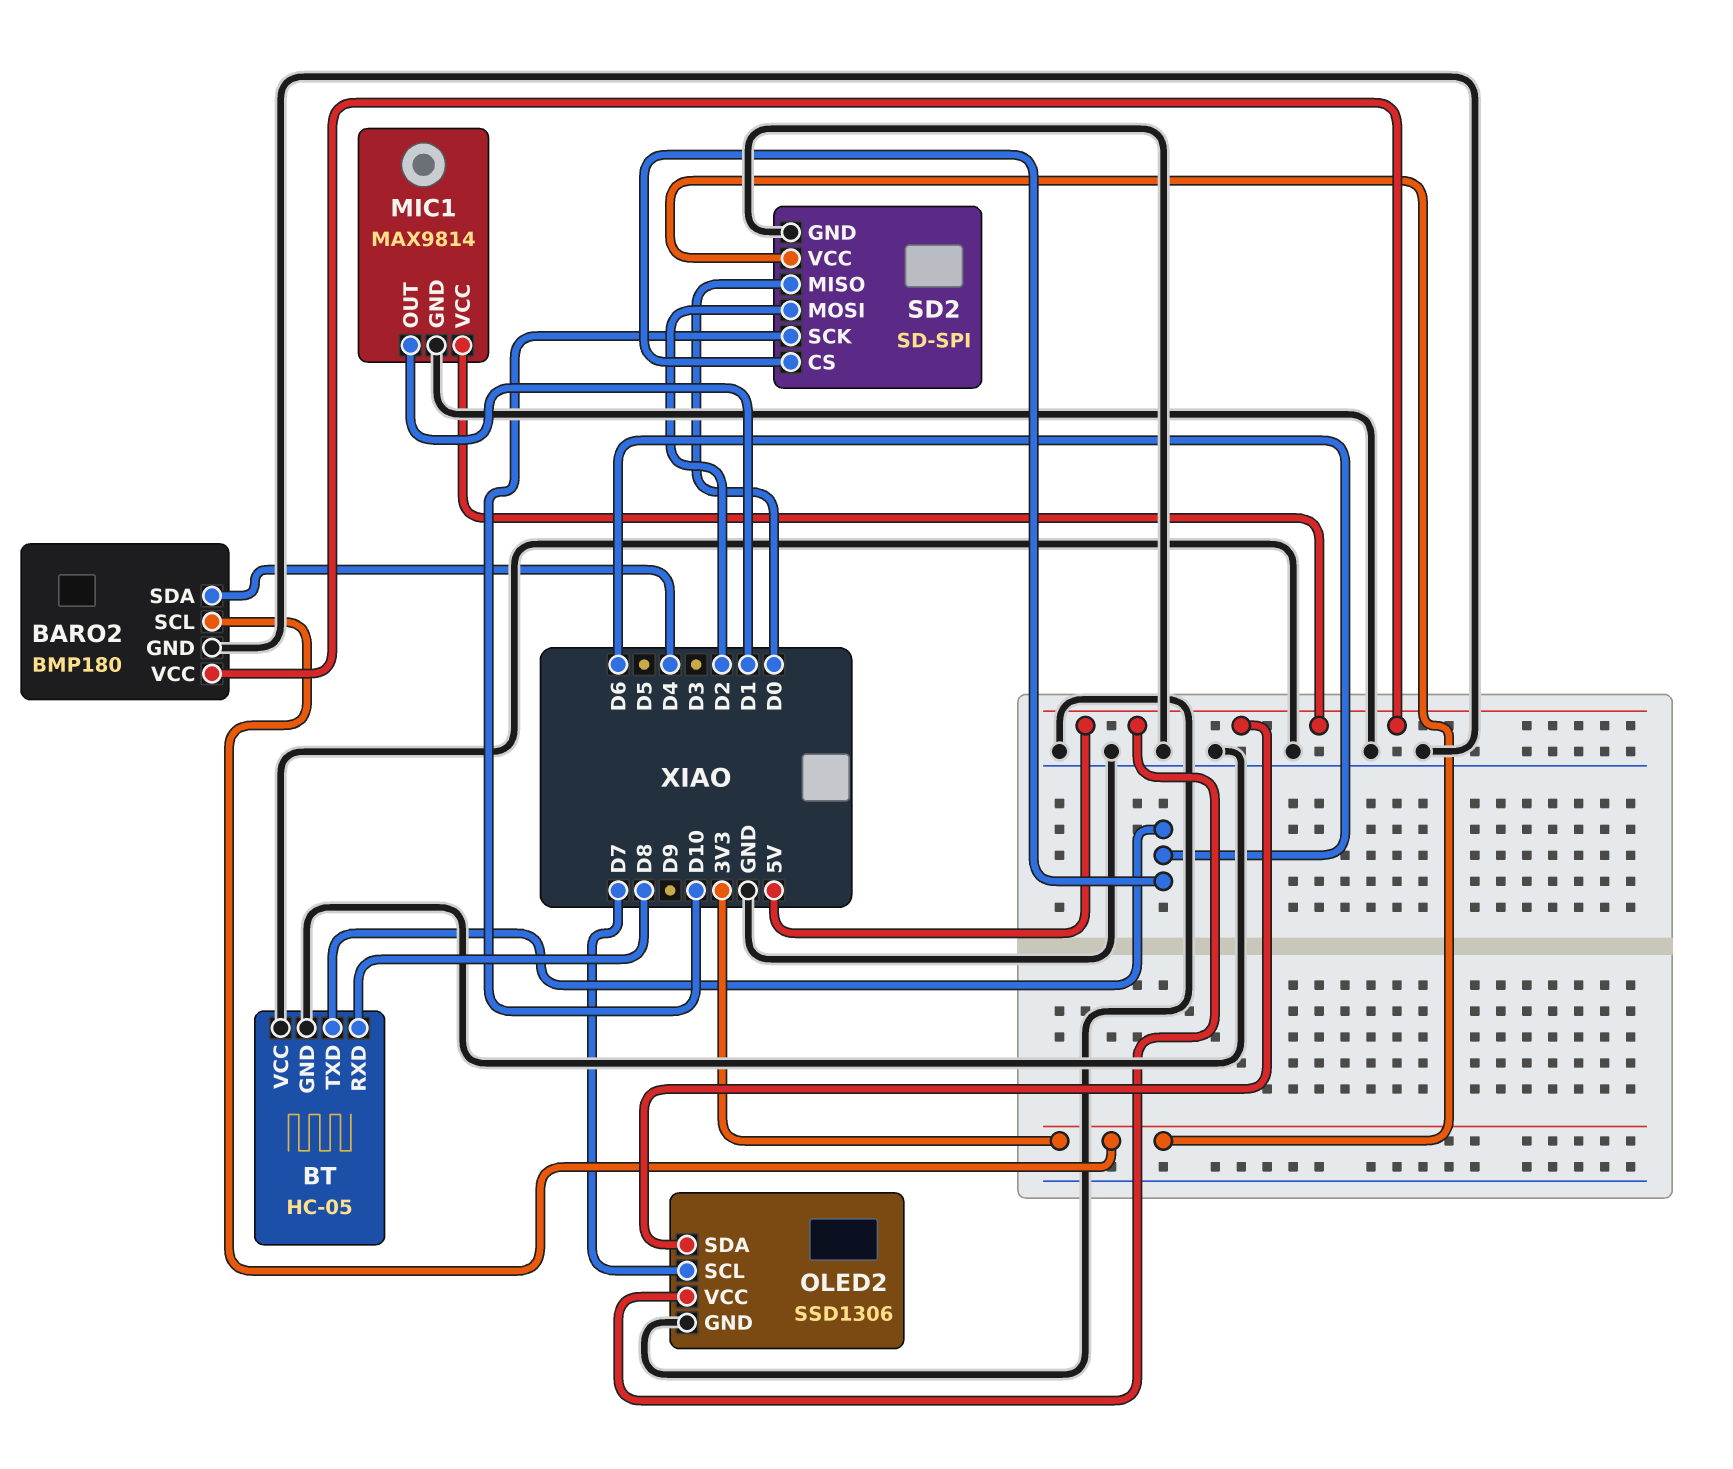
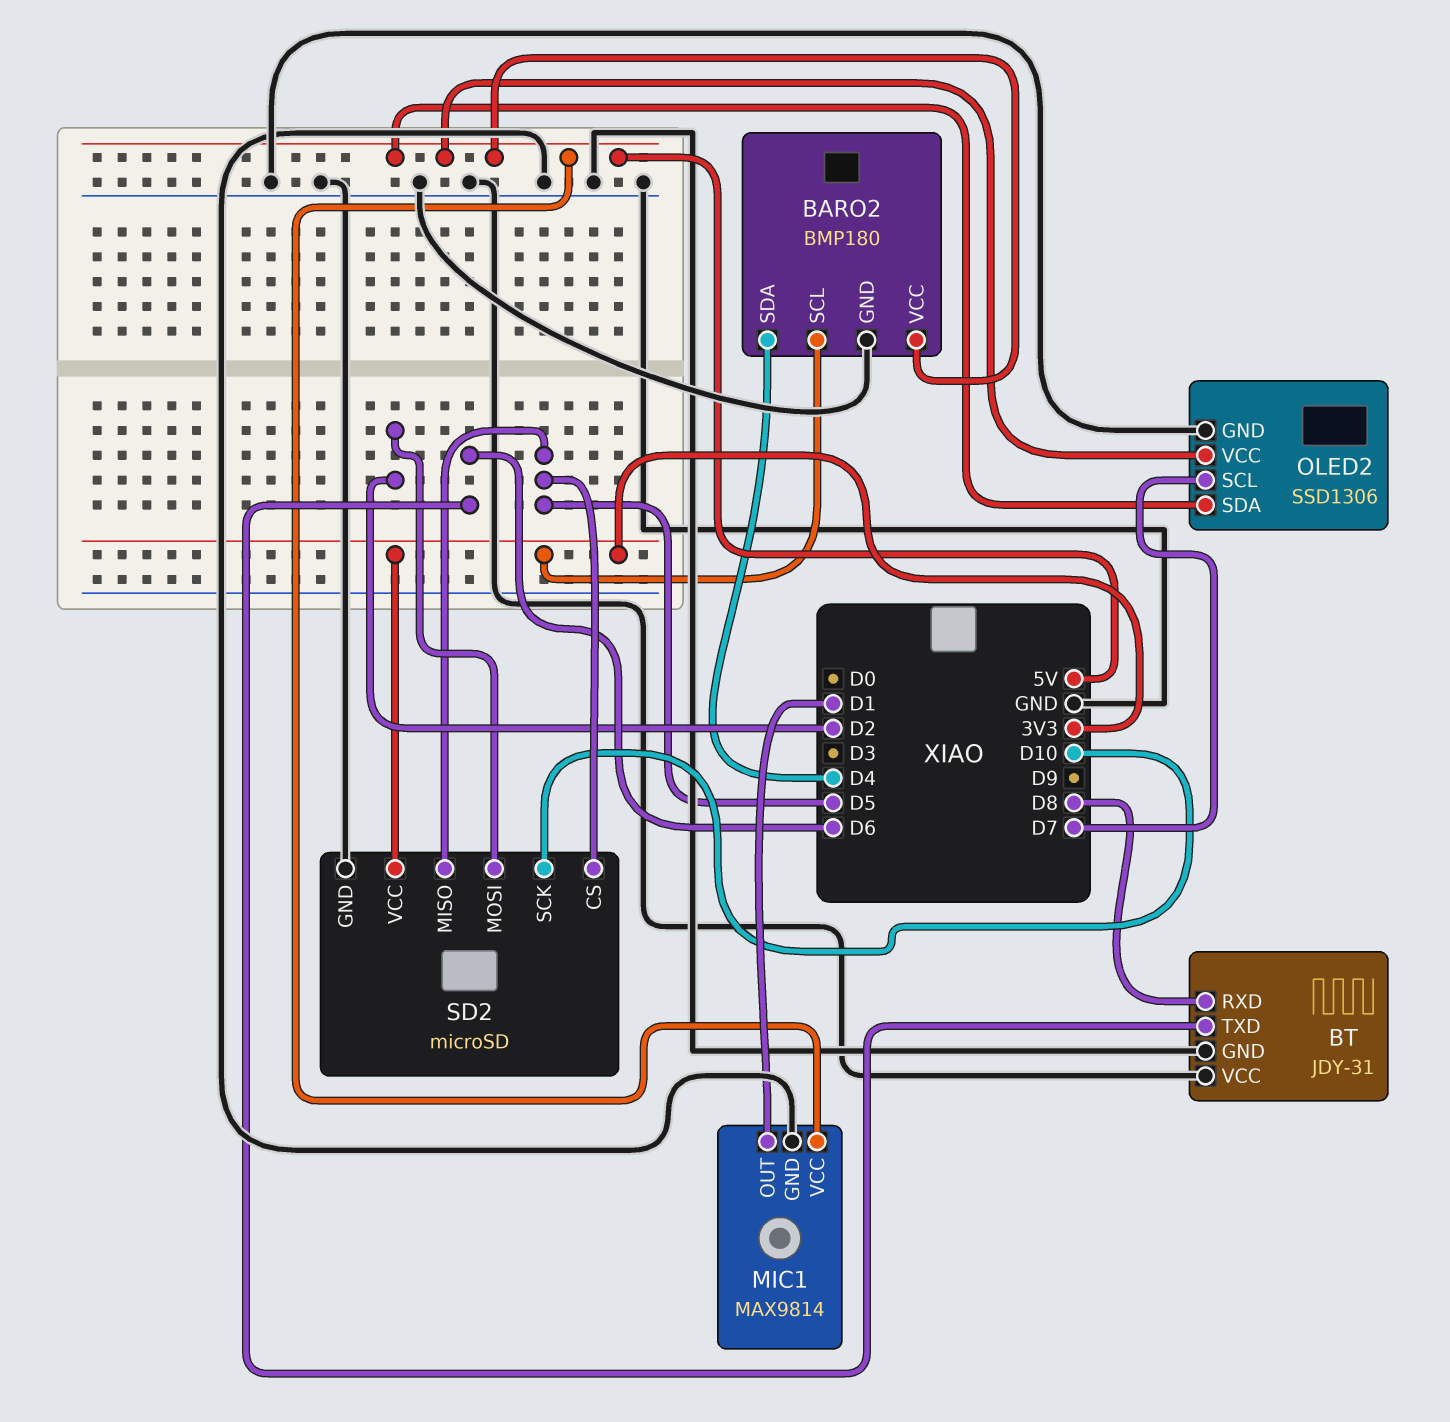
BT: HC-05 -> JDY-31
SD2: SD-SPI -> microSD
SD2 pin CS: D6 -> D5
SD2 pin MISO: D0 -> D5

